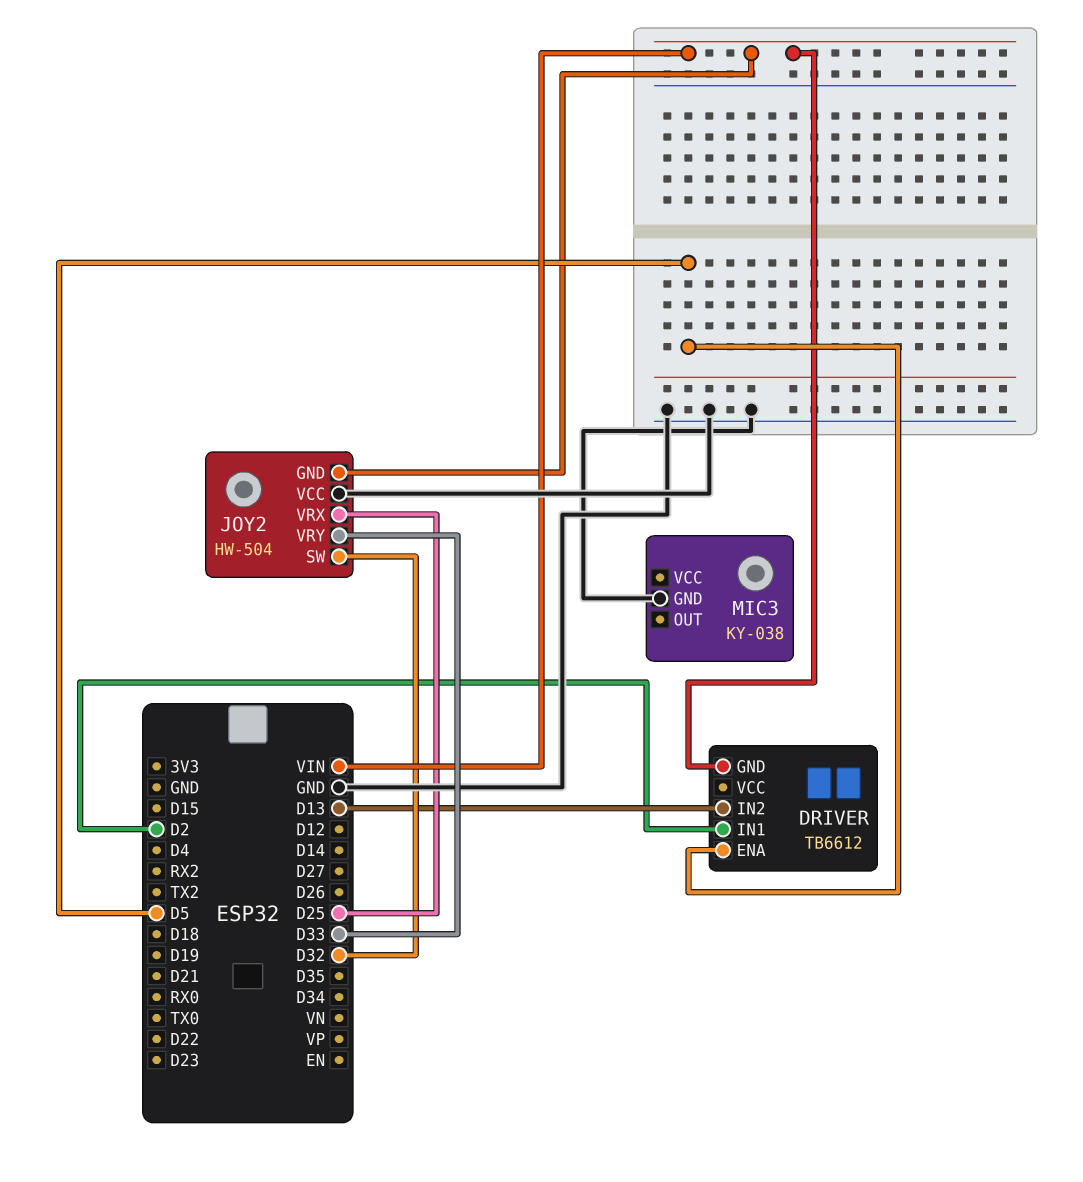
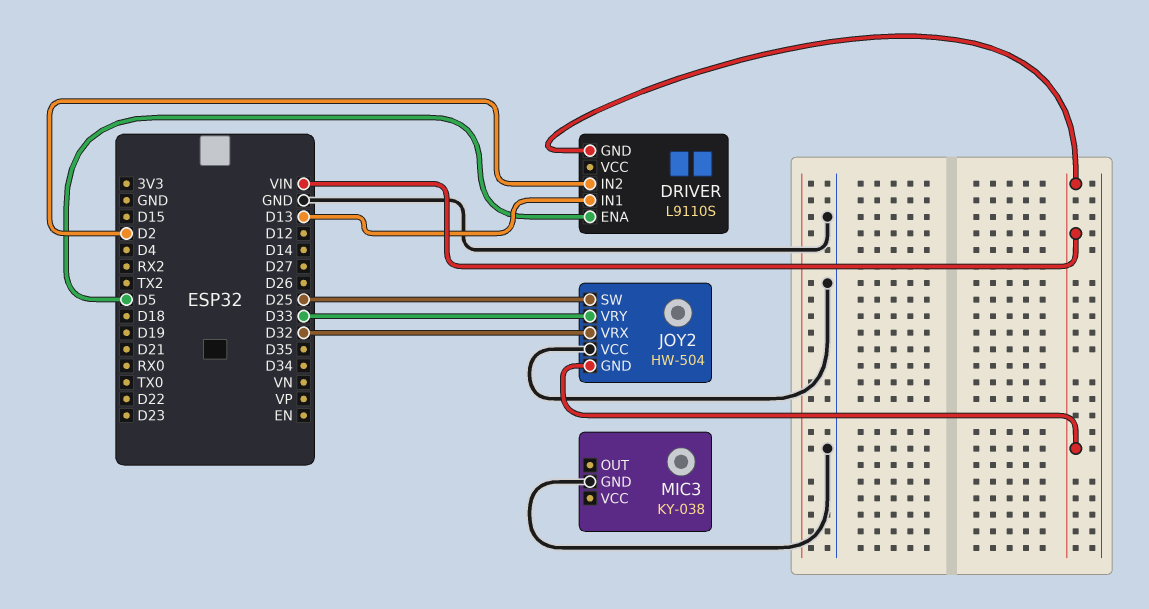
DRIVER: TB6612 -> L9110S
DRIVER pin IN1: D2 -> D13
DRIVER pin IN2: D13 -> D2
JOY2 pin SW: D32 -> D25
JOY2 pin VRX: D25 -> D32

